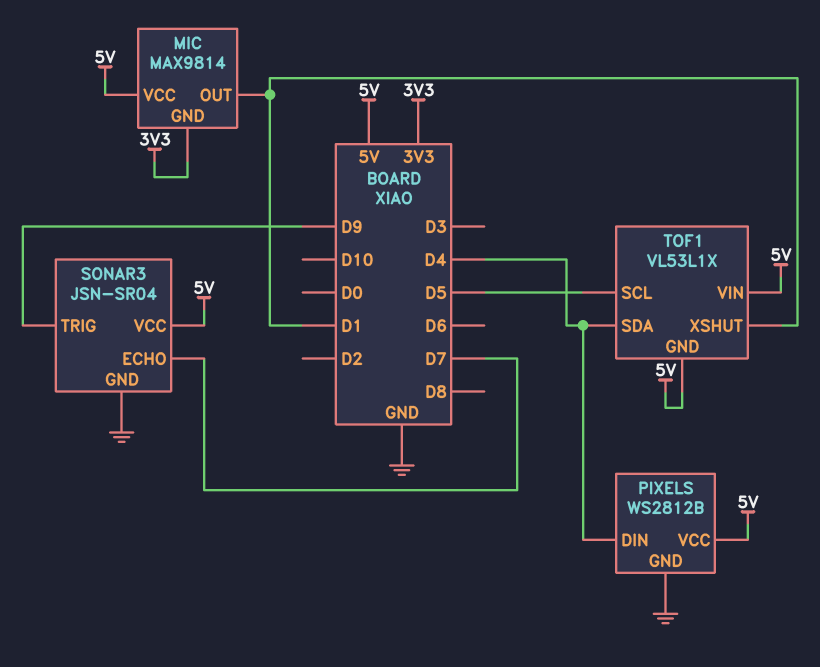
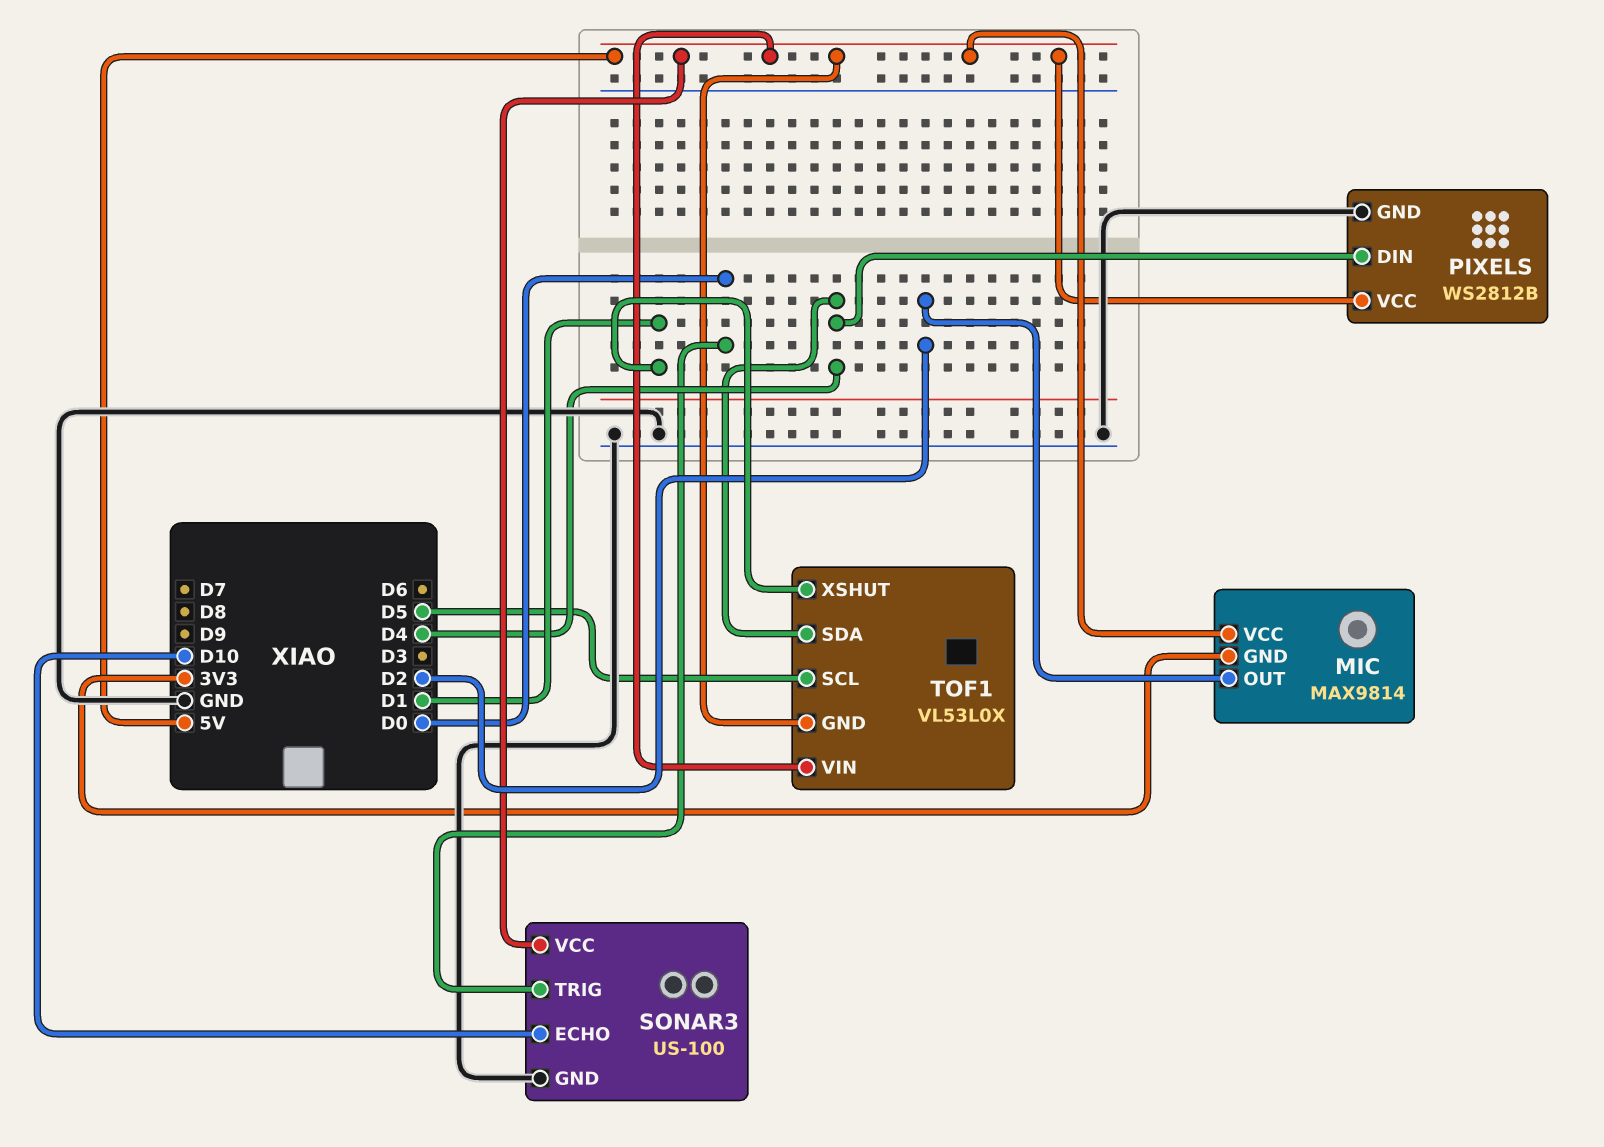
MIC pin OUT: D1 -> D2
SONAR3: JSN-SR04 -> US-100
SONAR3 pin ECHO: D7 -> D10
SONAR3 pin TRIG: D9 -> D0
TOF1: VL53L1X -> VL53L0X

